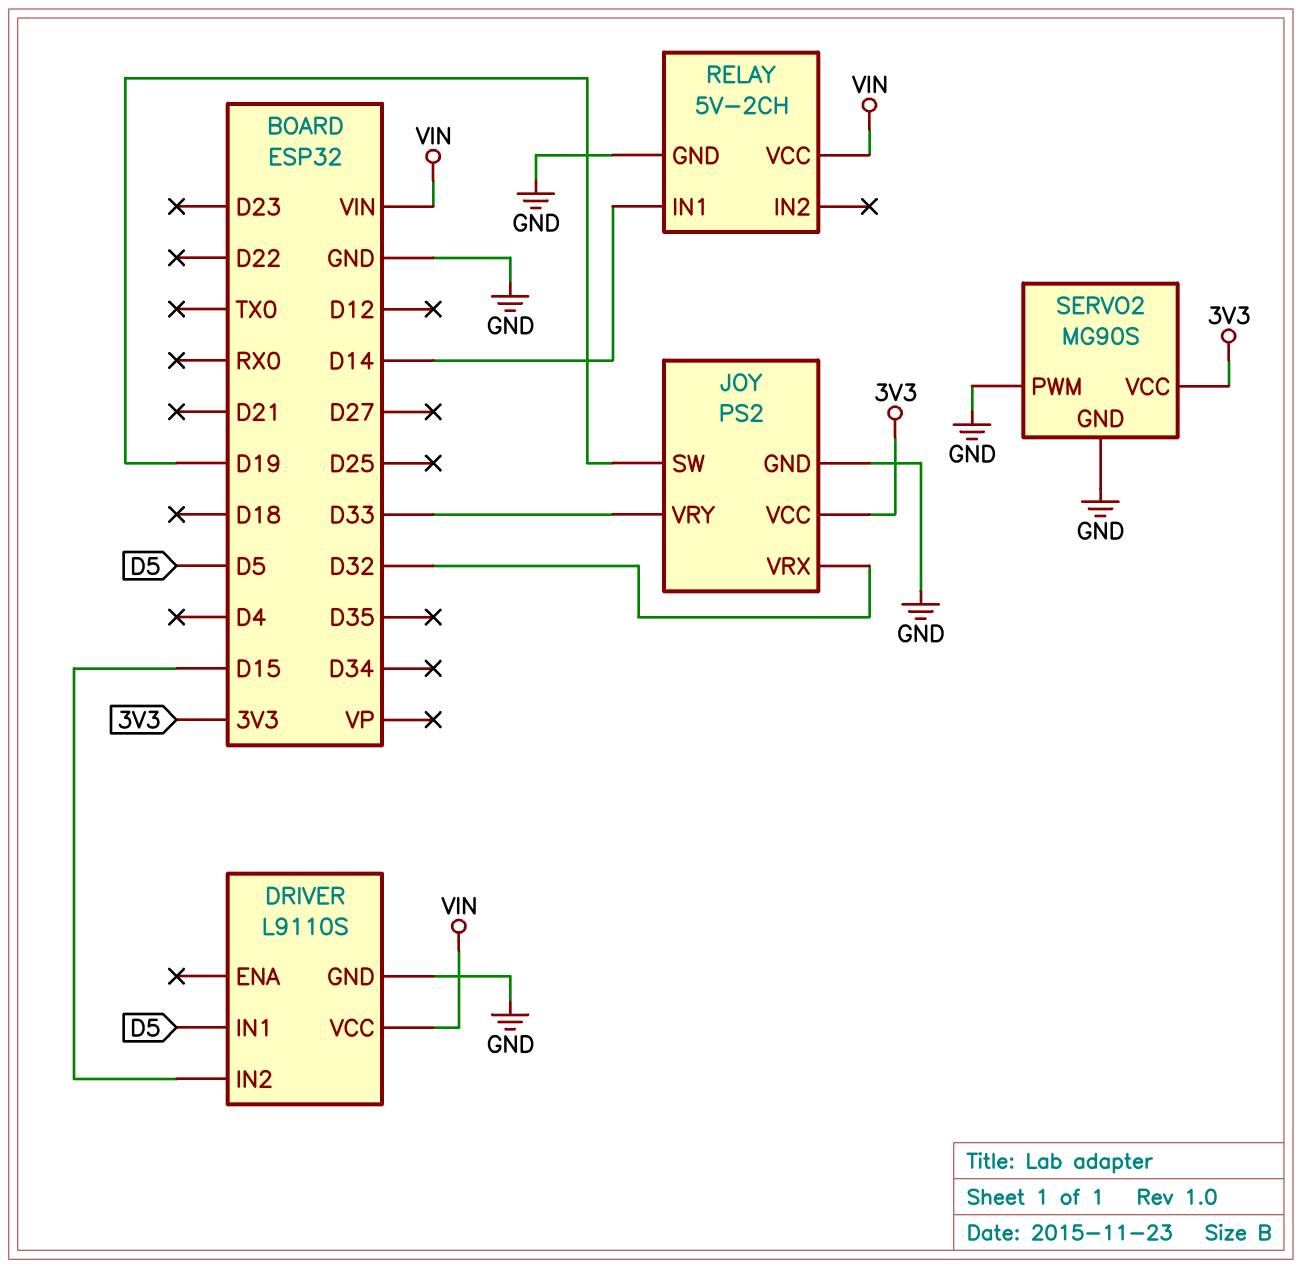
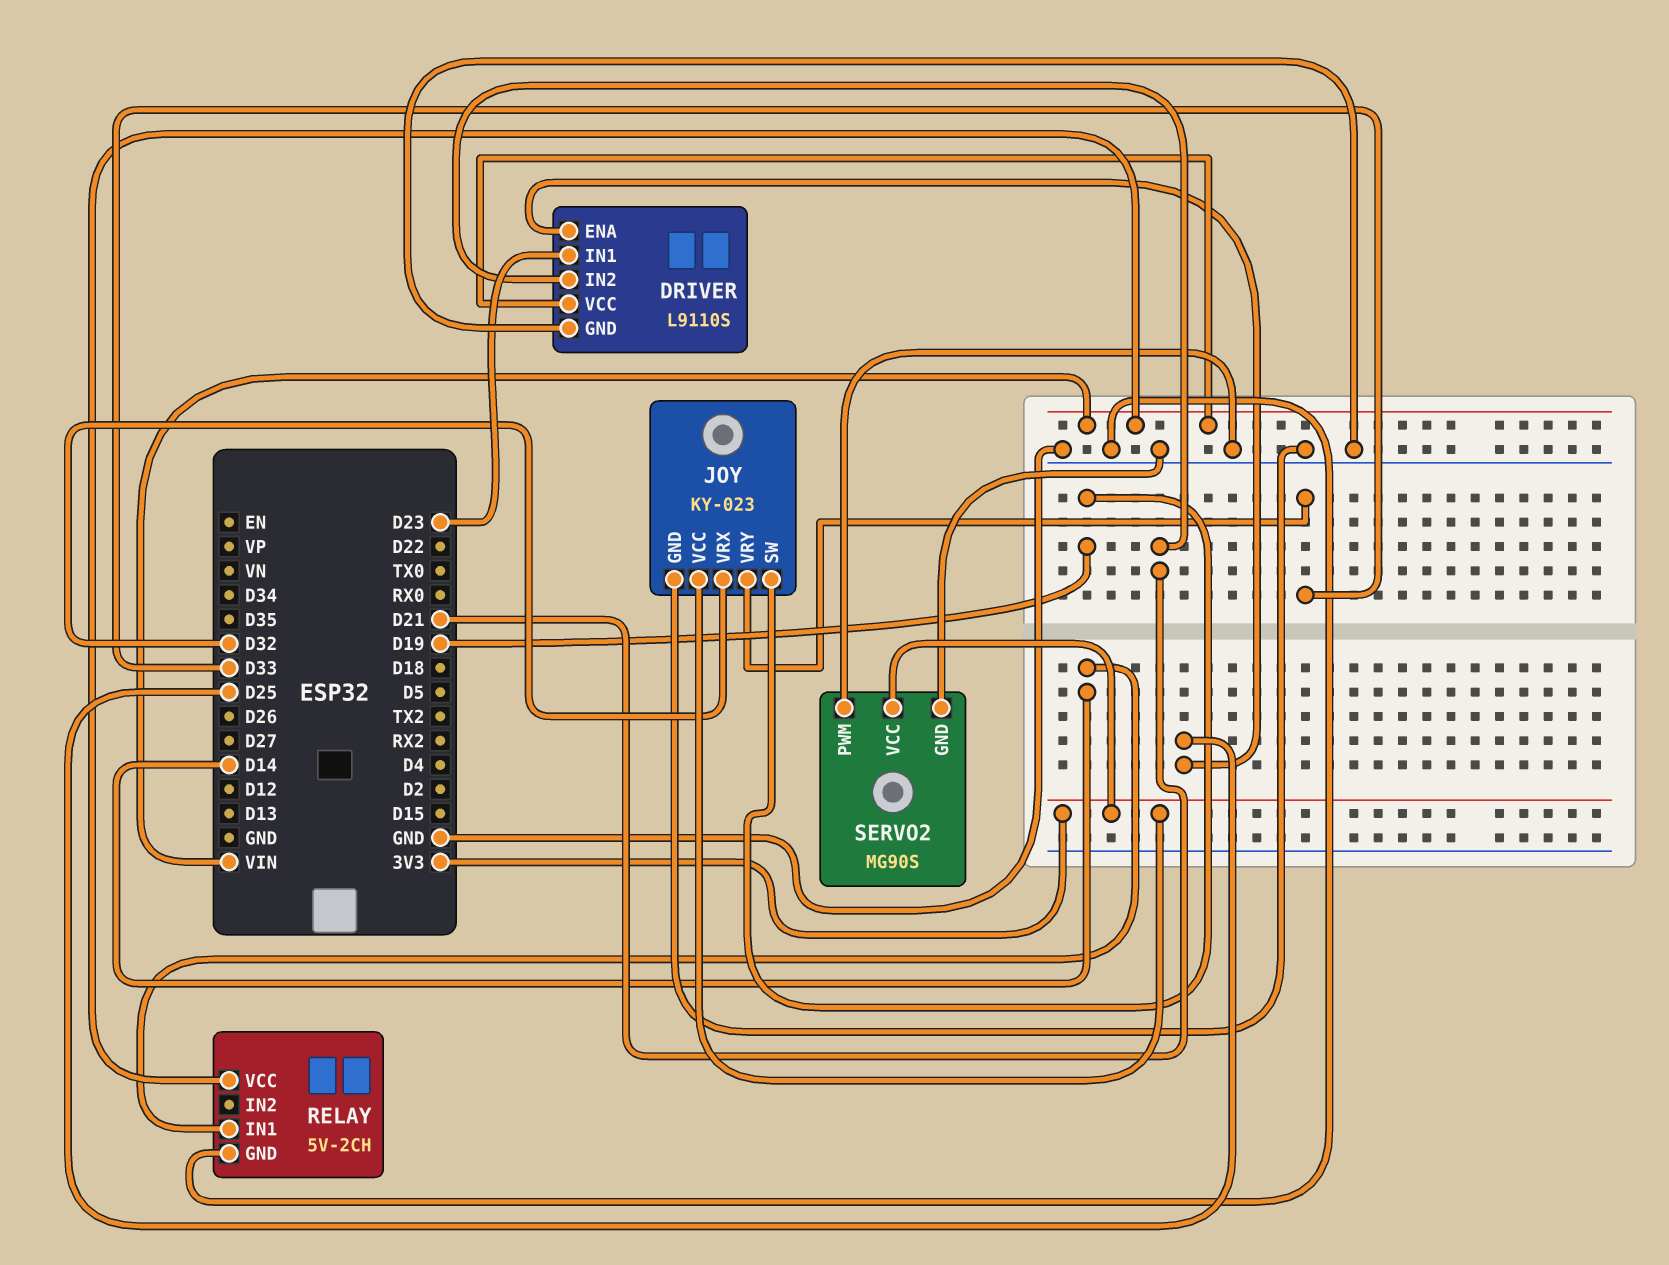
DRIVER pin ENA: none -> D25
DRIVER pin IN1: D5 -> D23
DRIVER pin IN2: D15 -> D21
JOY: PS2 -> KY-023

